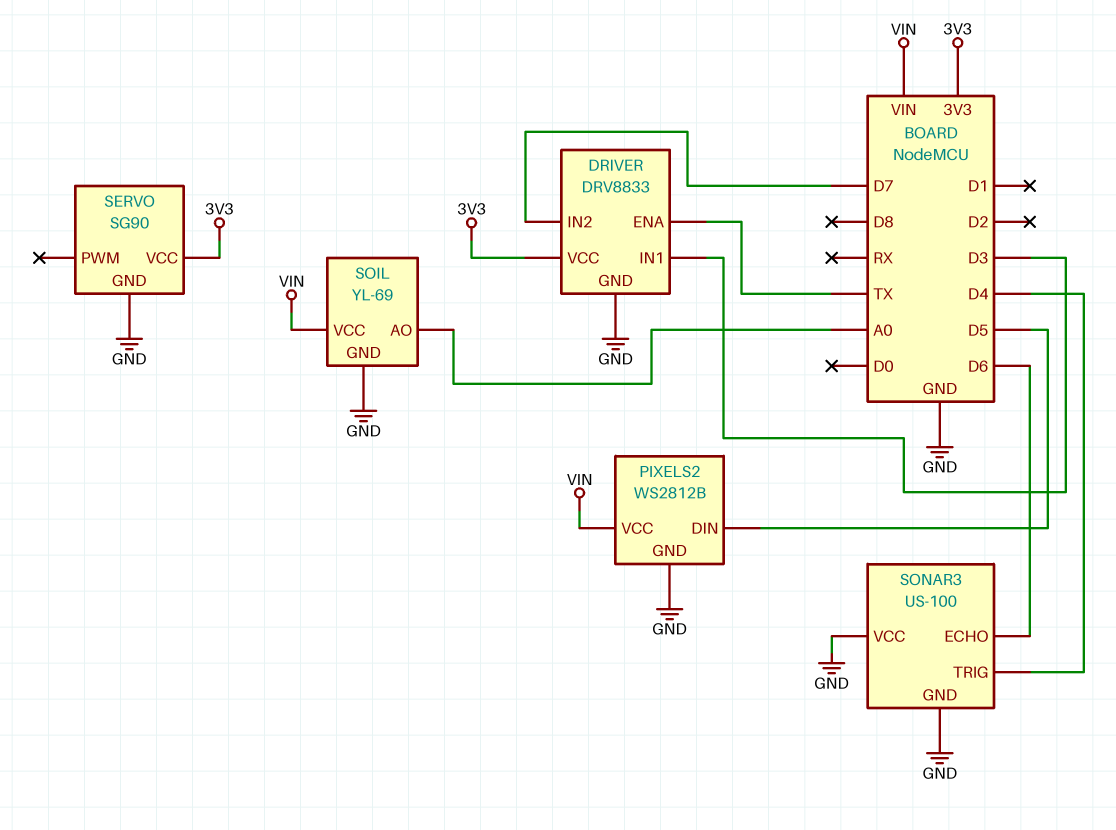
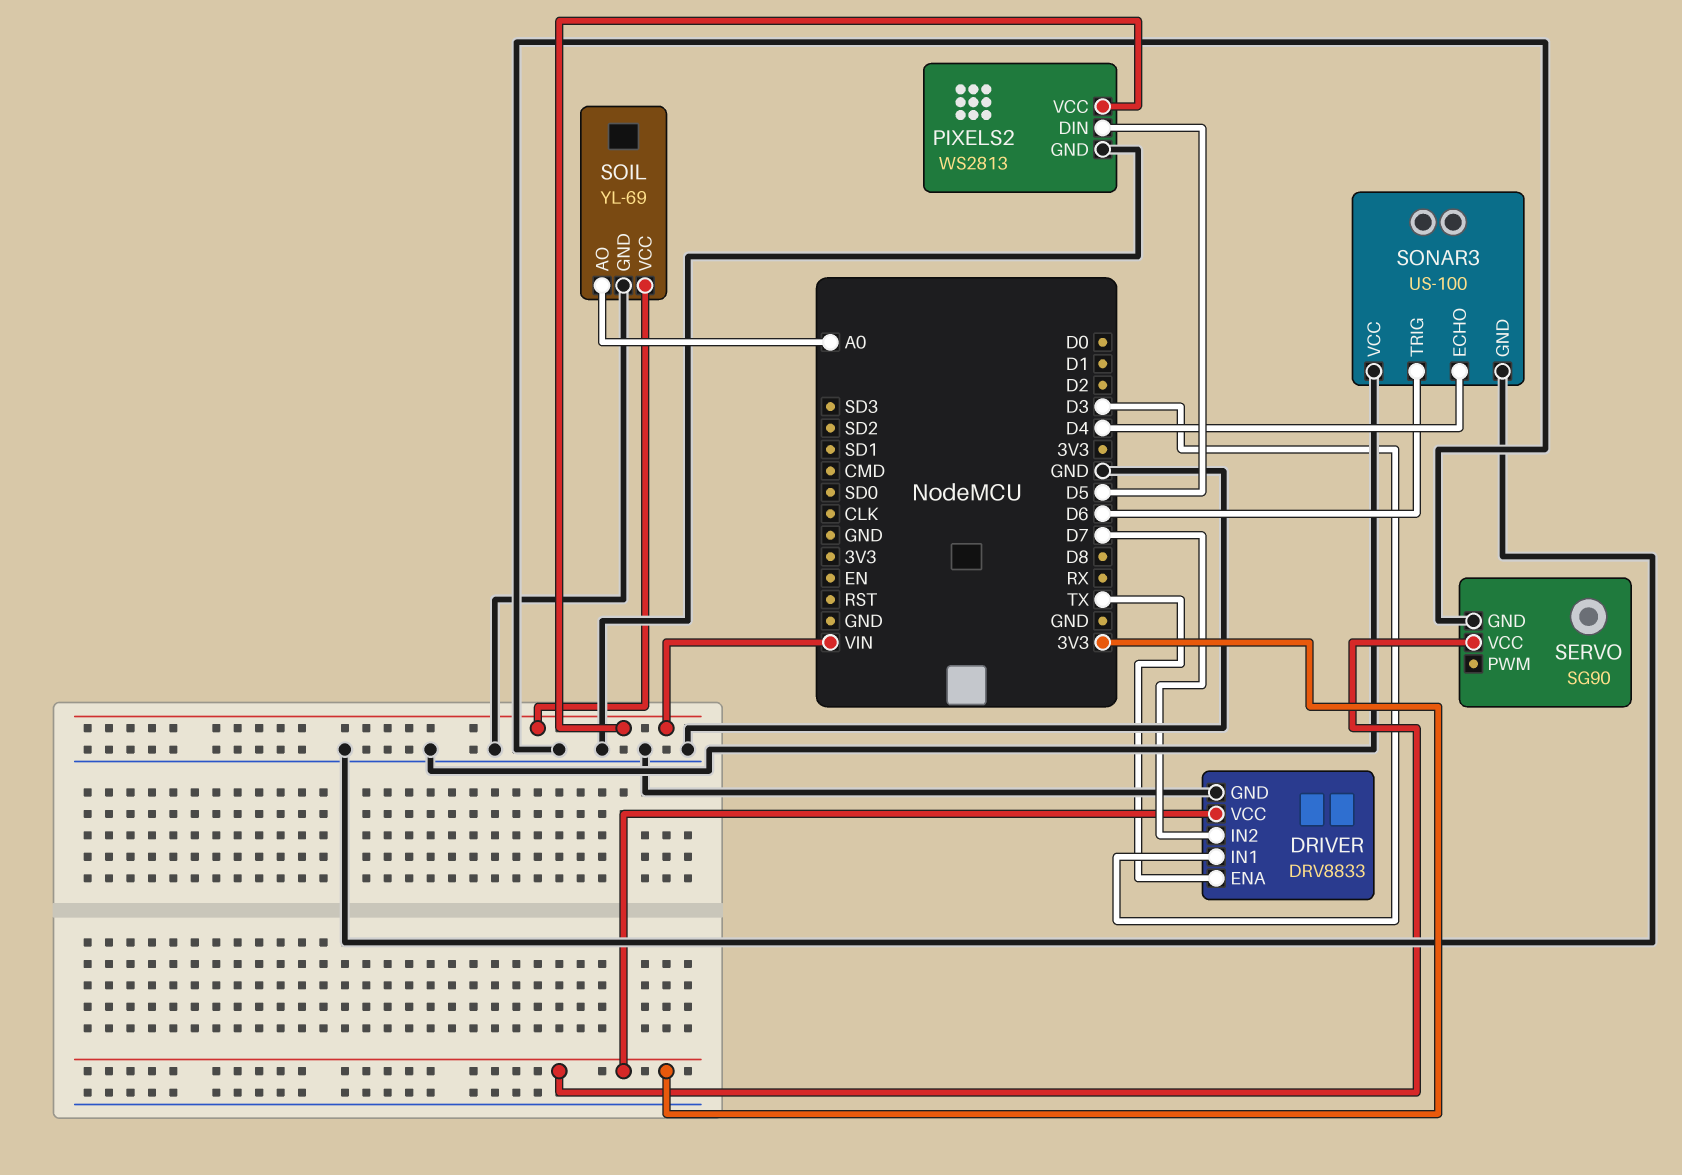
PIXELS2: WS2812B -> WS2813
SONAR3 pin ECHO: D6 -> D4
SONAR3 pin TRIG: D4 -> D6

